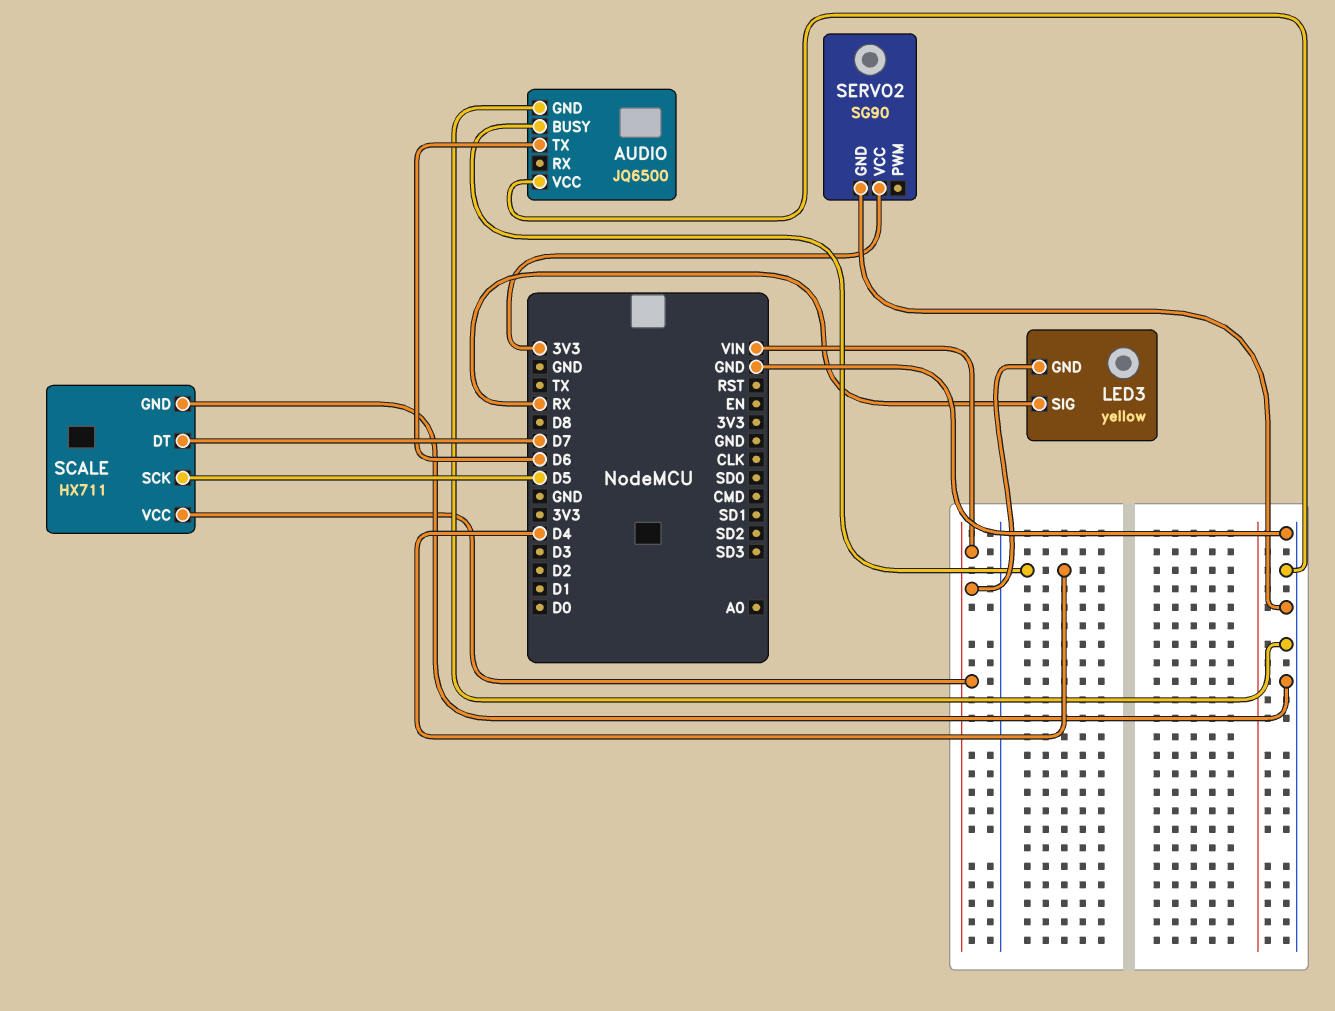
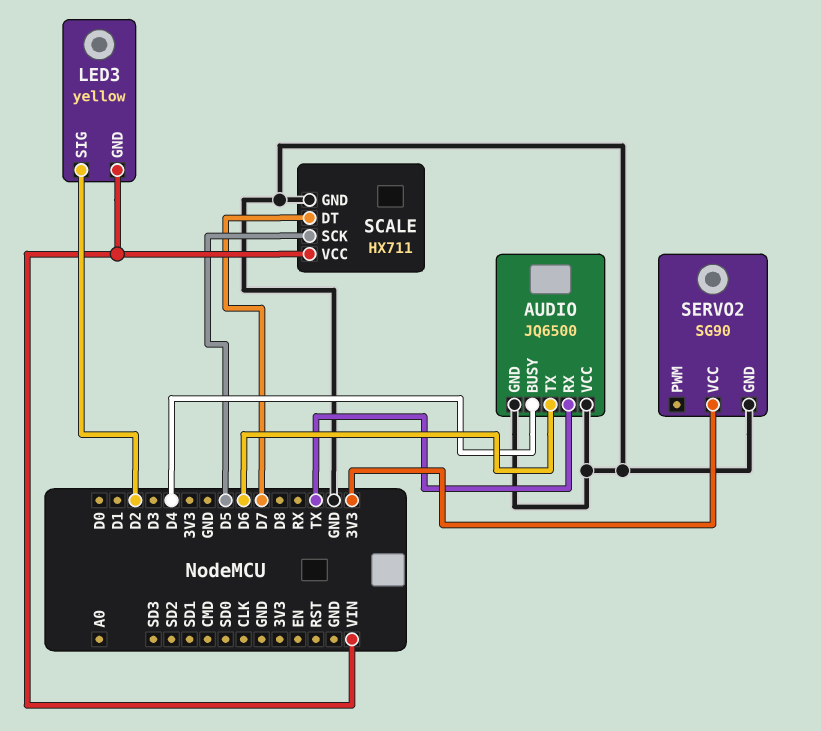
AUDIO pin RX: none -> TX
LED3 pin SIG: RX -> D2

